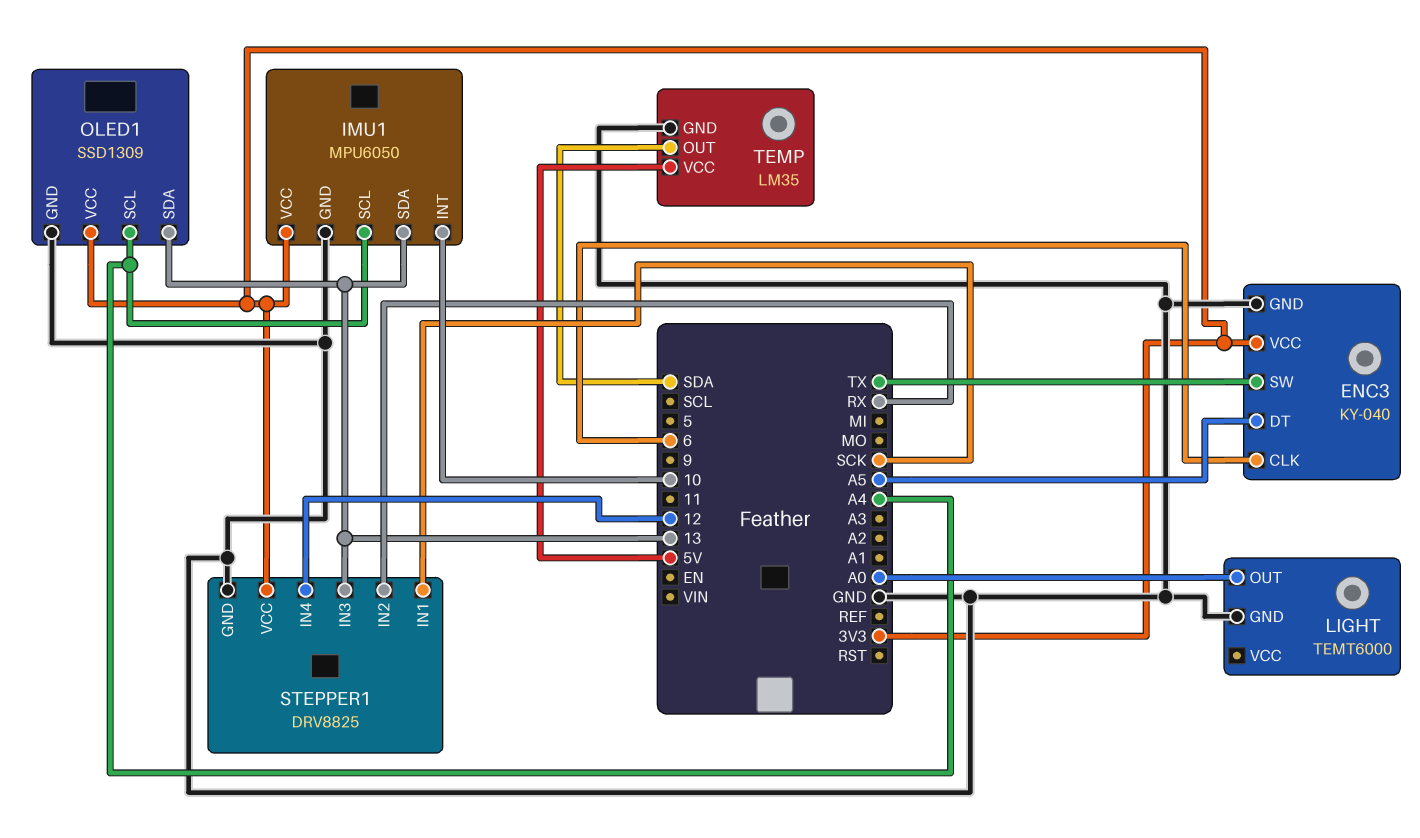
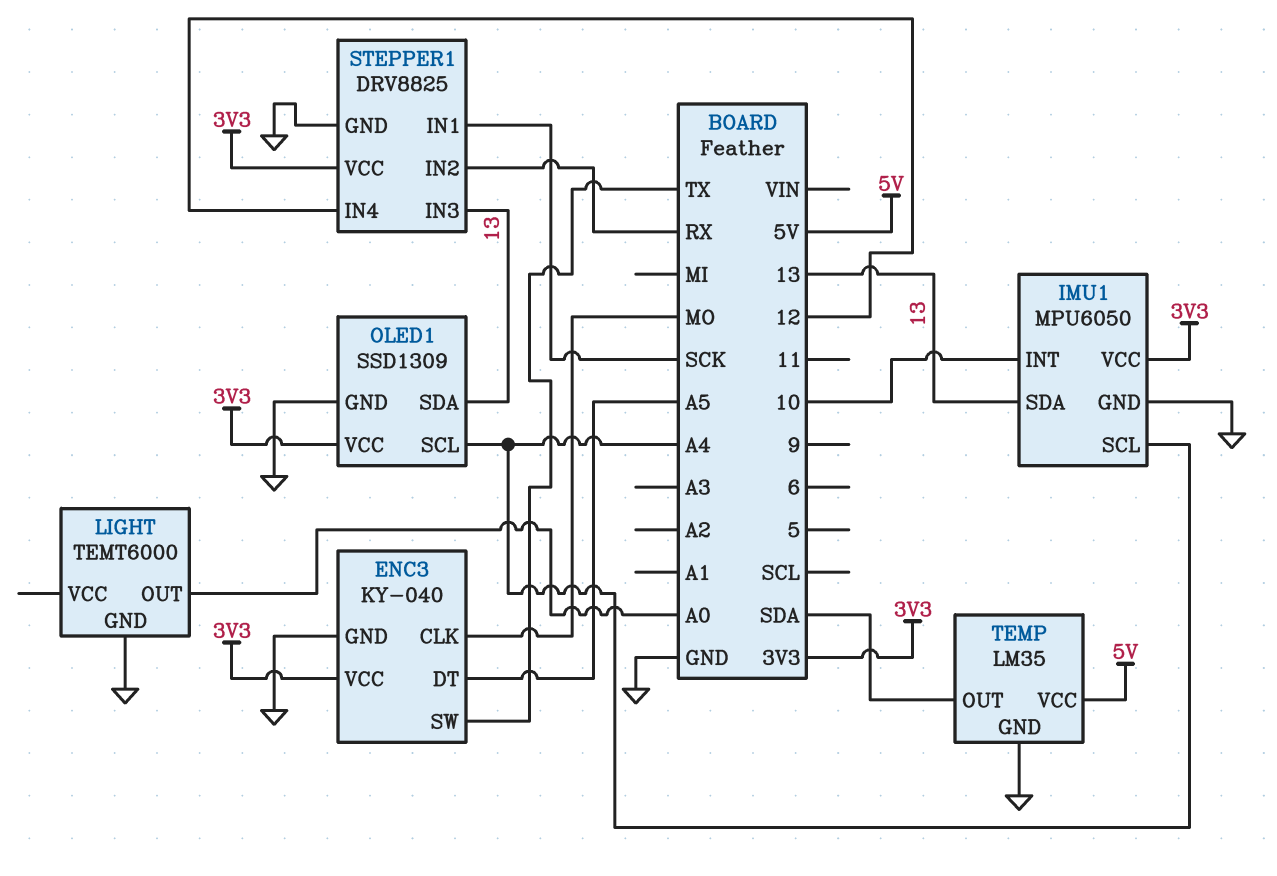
ENC3 pin CLK: 6 -> MO

